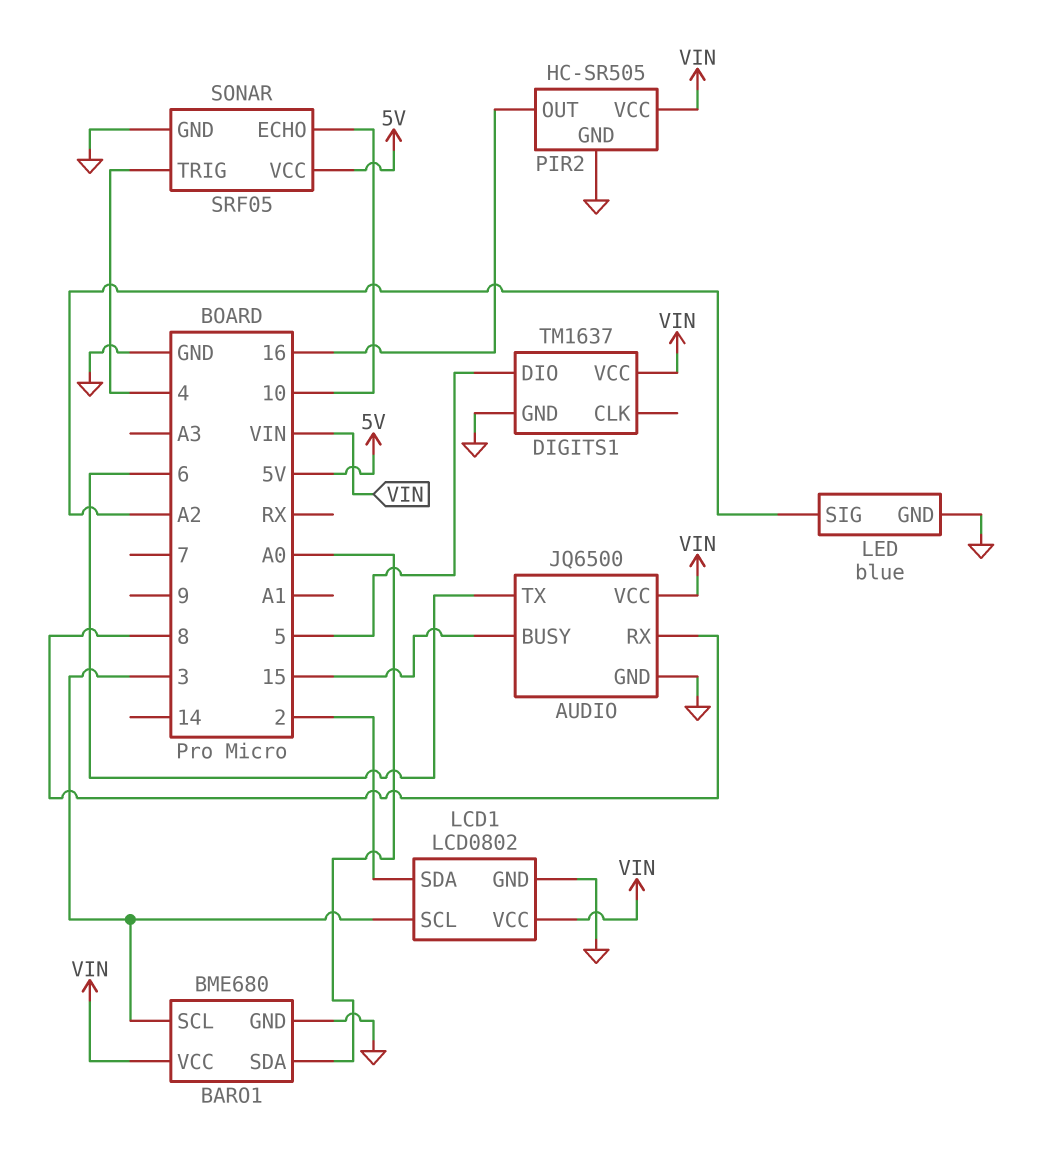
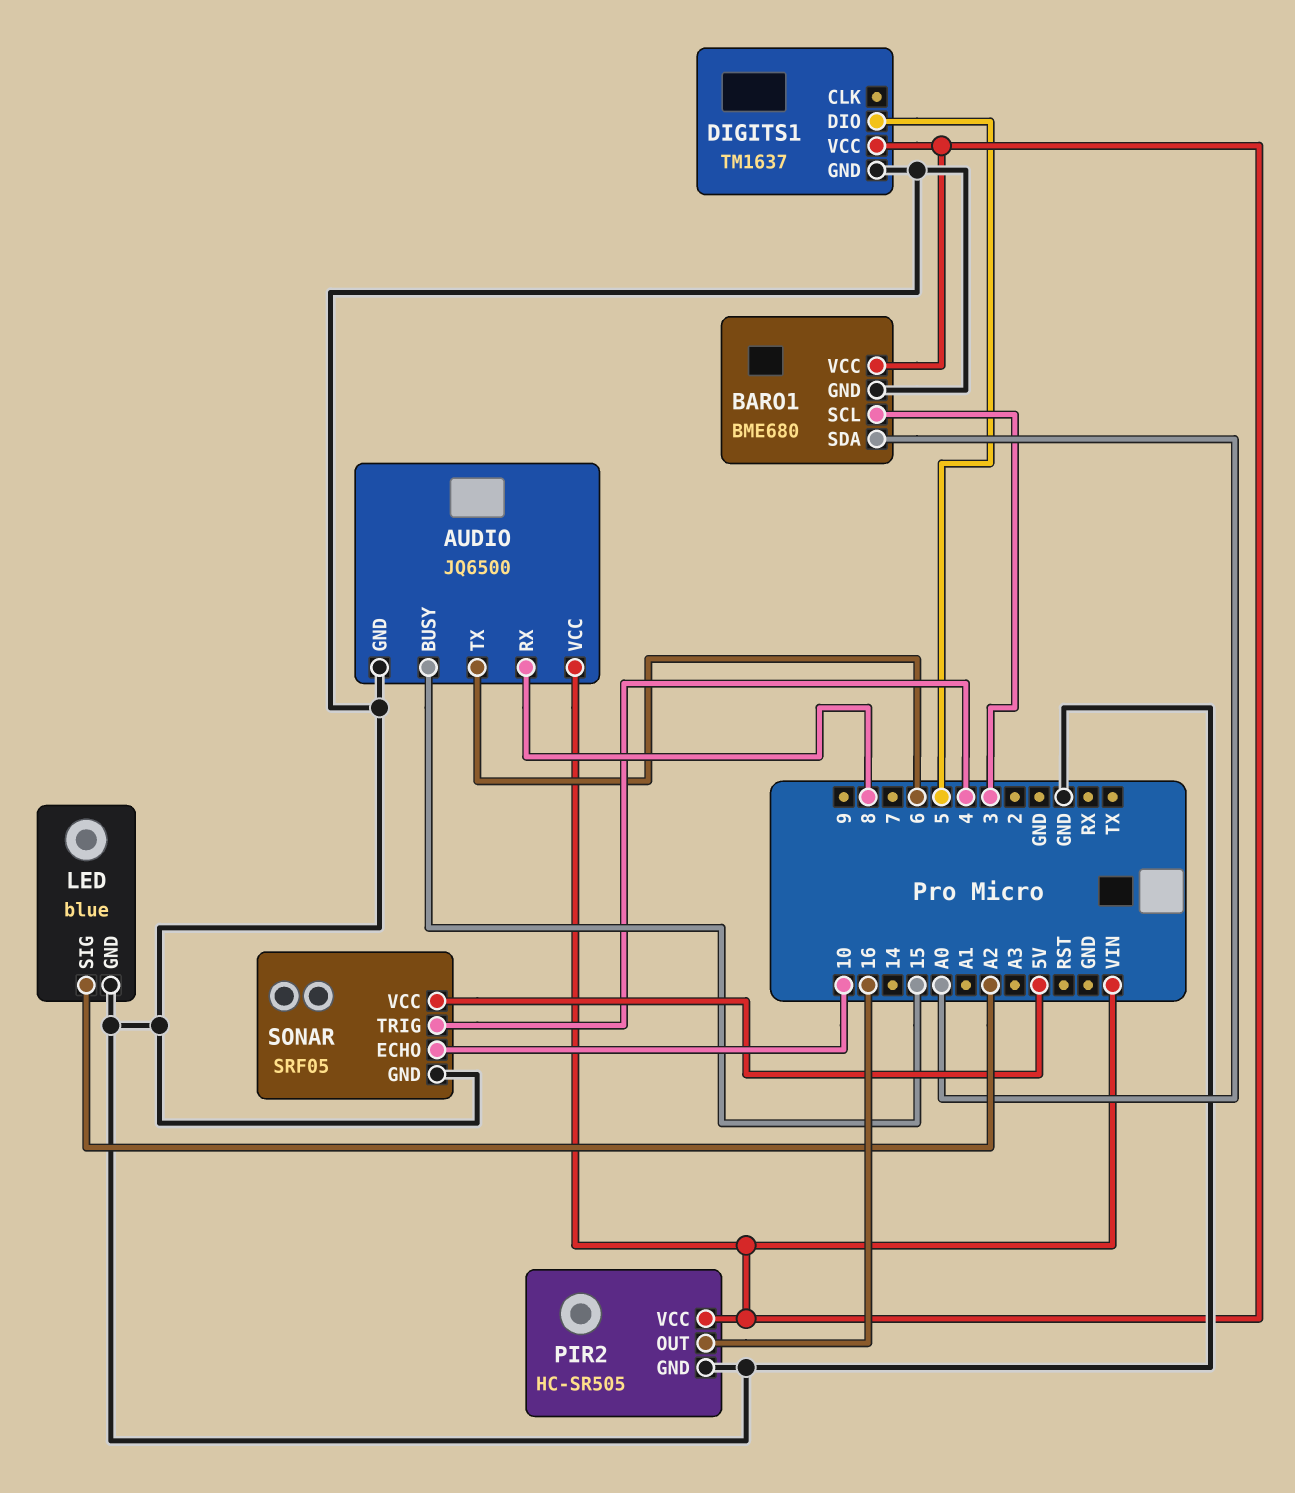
LCD1: LCD0802 -> none
LCD1 pin GND: GND -> none
LCD1 pin SCL: 3 -> none
LCD1 pin SDA: 2 -> none
LCD1 pin VCC: VIN -> none

